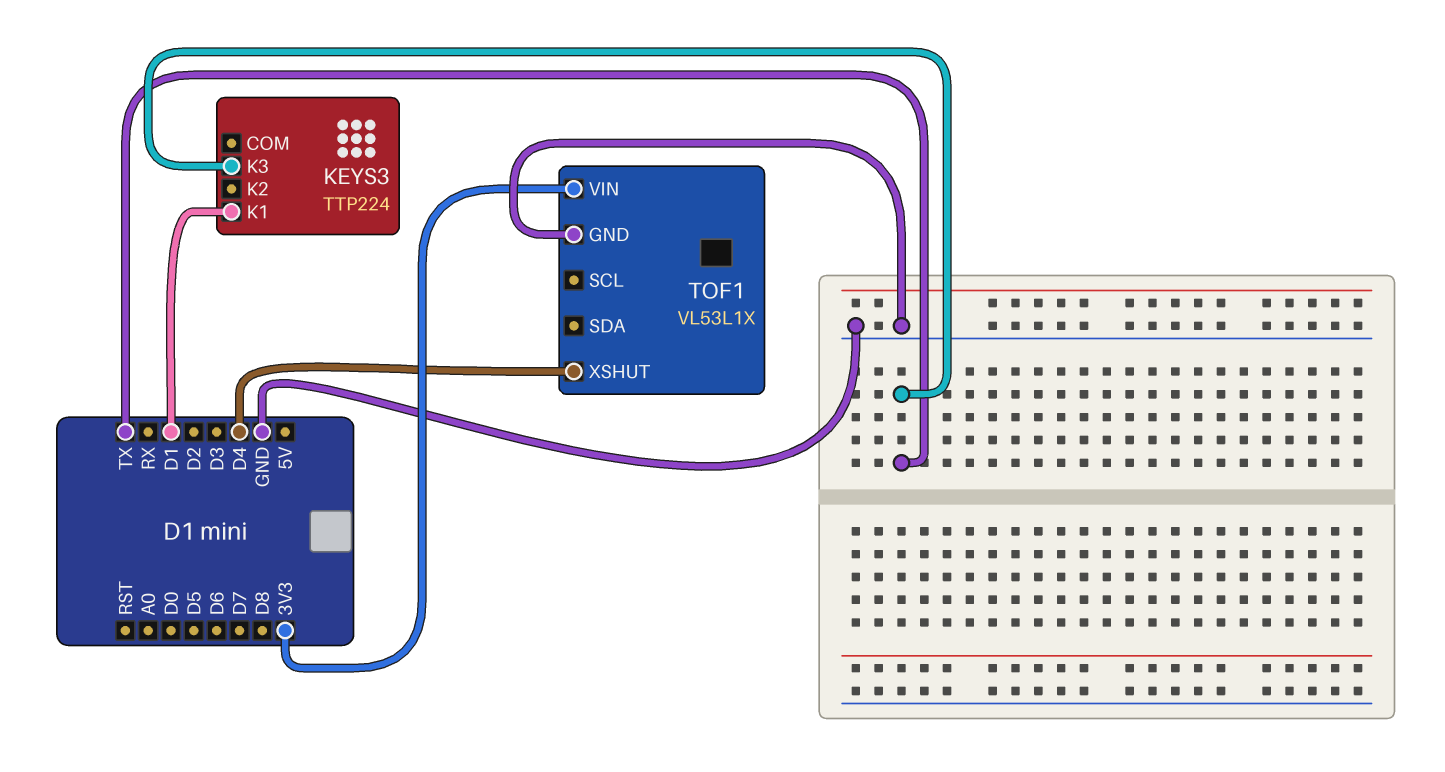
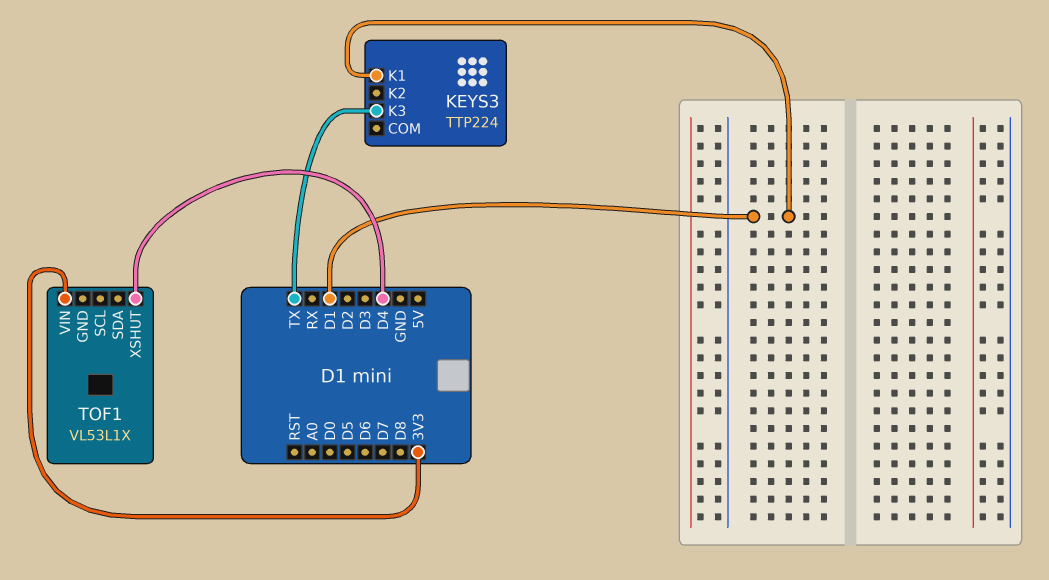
TOF1 pin GND: GND -> none

